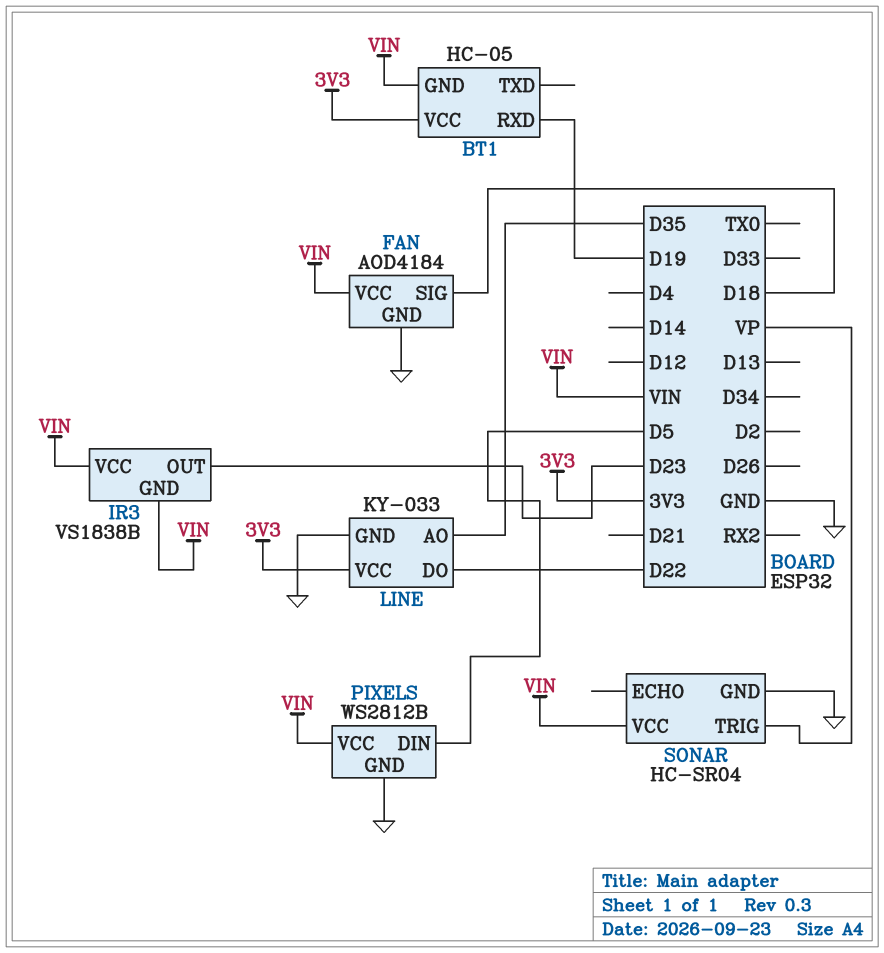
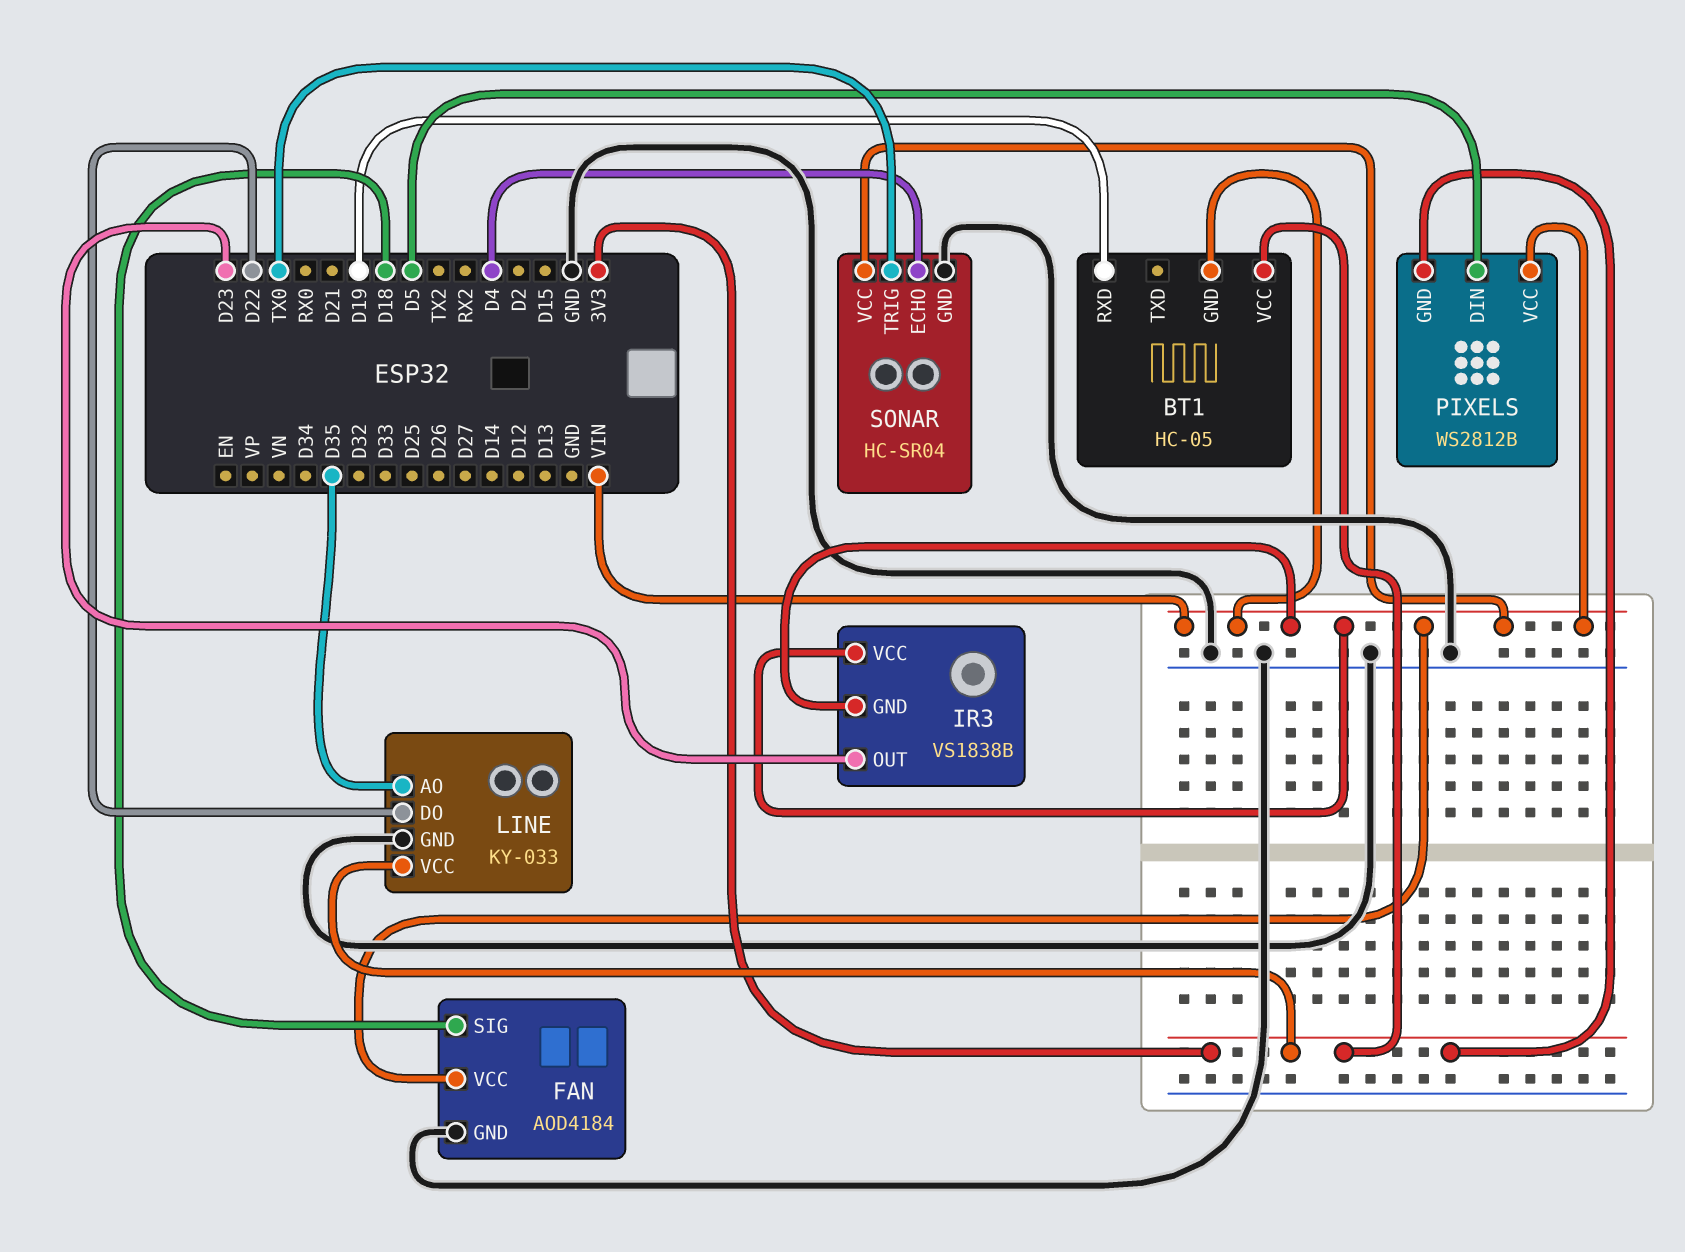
PIXELS pin GND: GND -> 3V3
SONAR pin ECHO: none -> D4
SONAR pin TRIG: VP -> TX0

